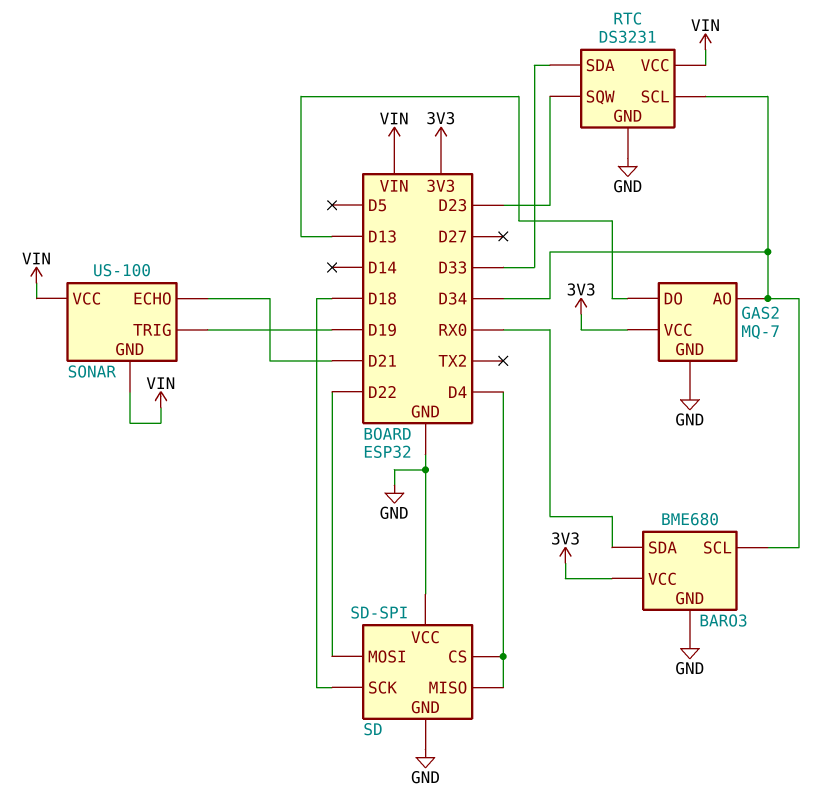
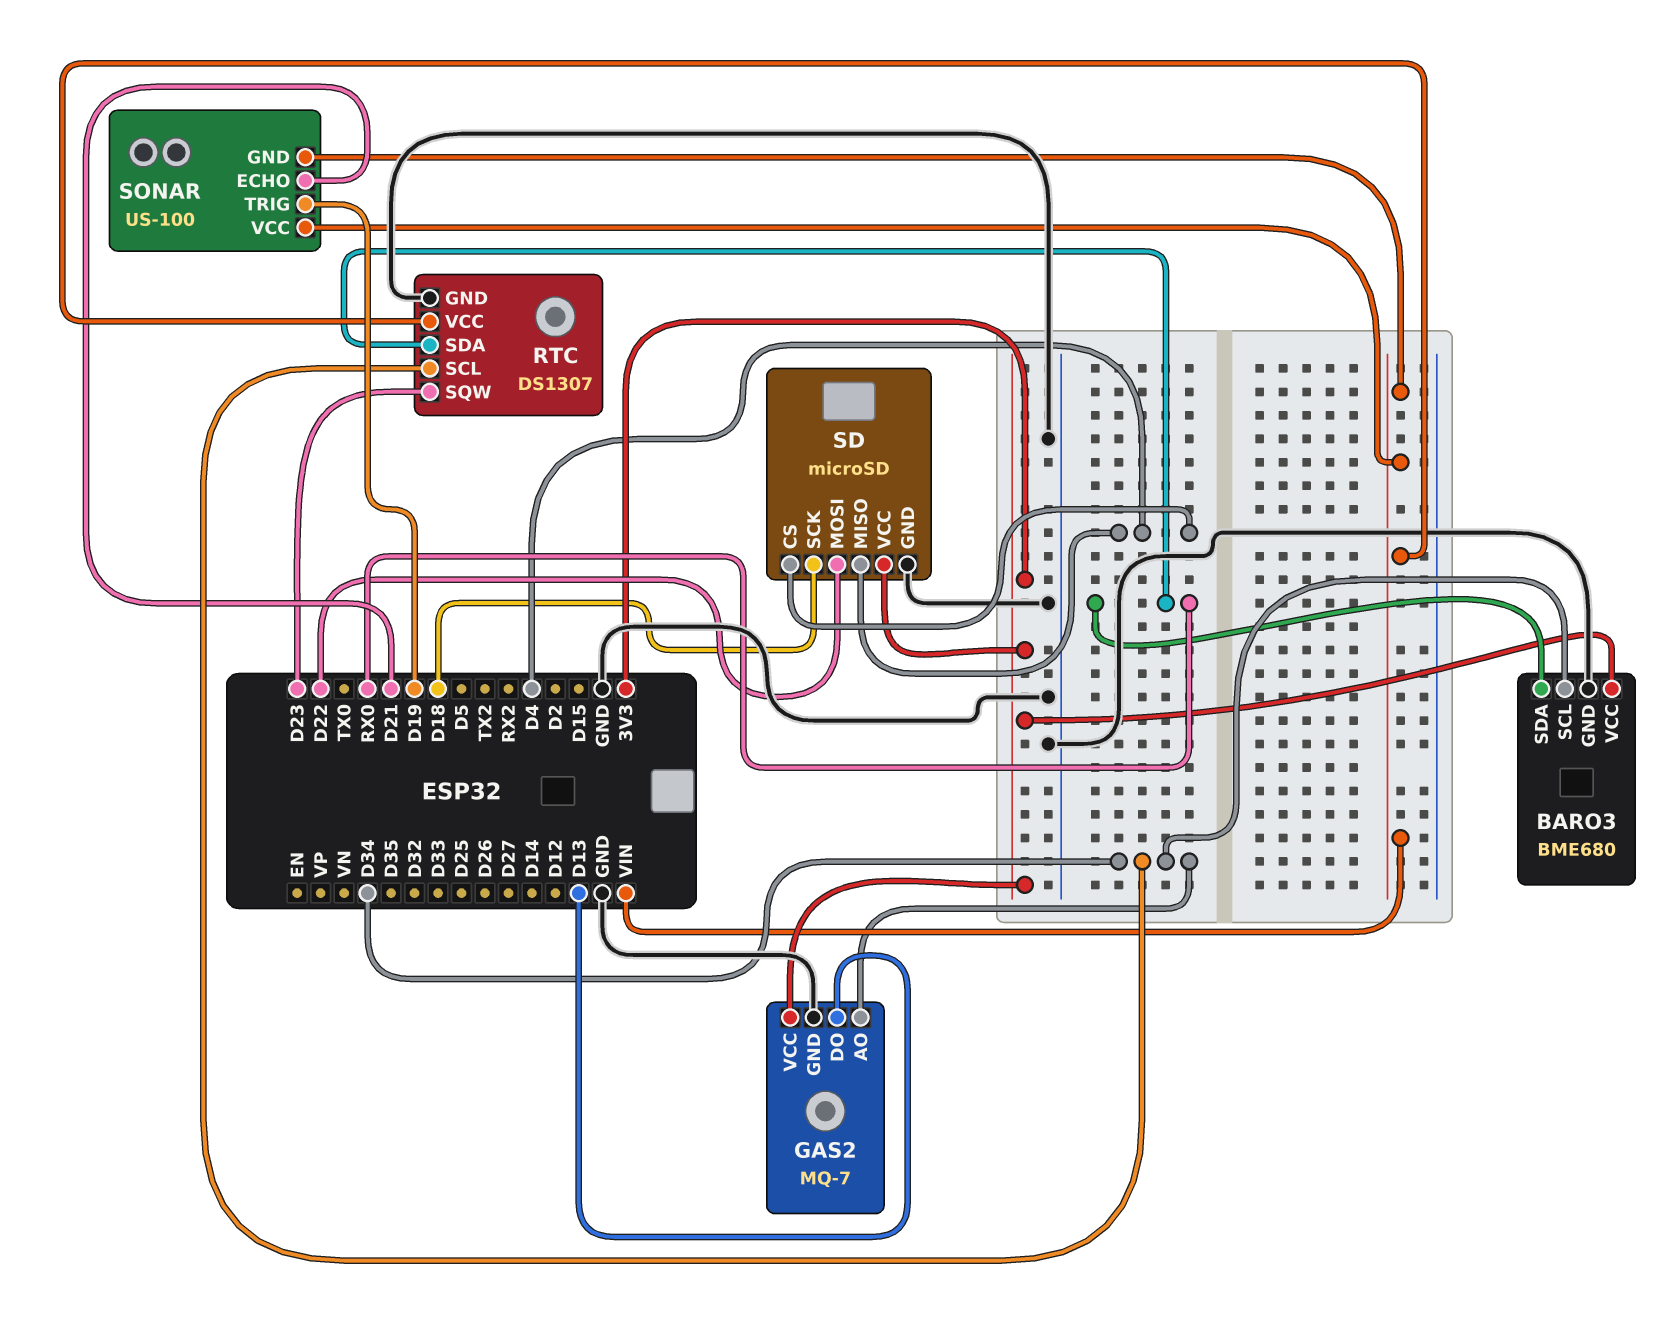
RTC: DS3231 -> DS1307
RTC pin SDA: D33 -> RX0
SD: SD-SPI -> microSD
SD pin VCC: GND -> 3V3

